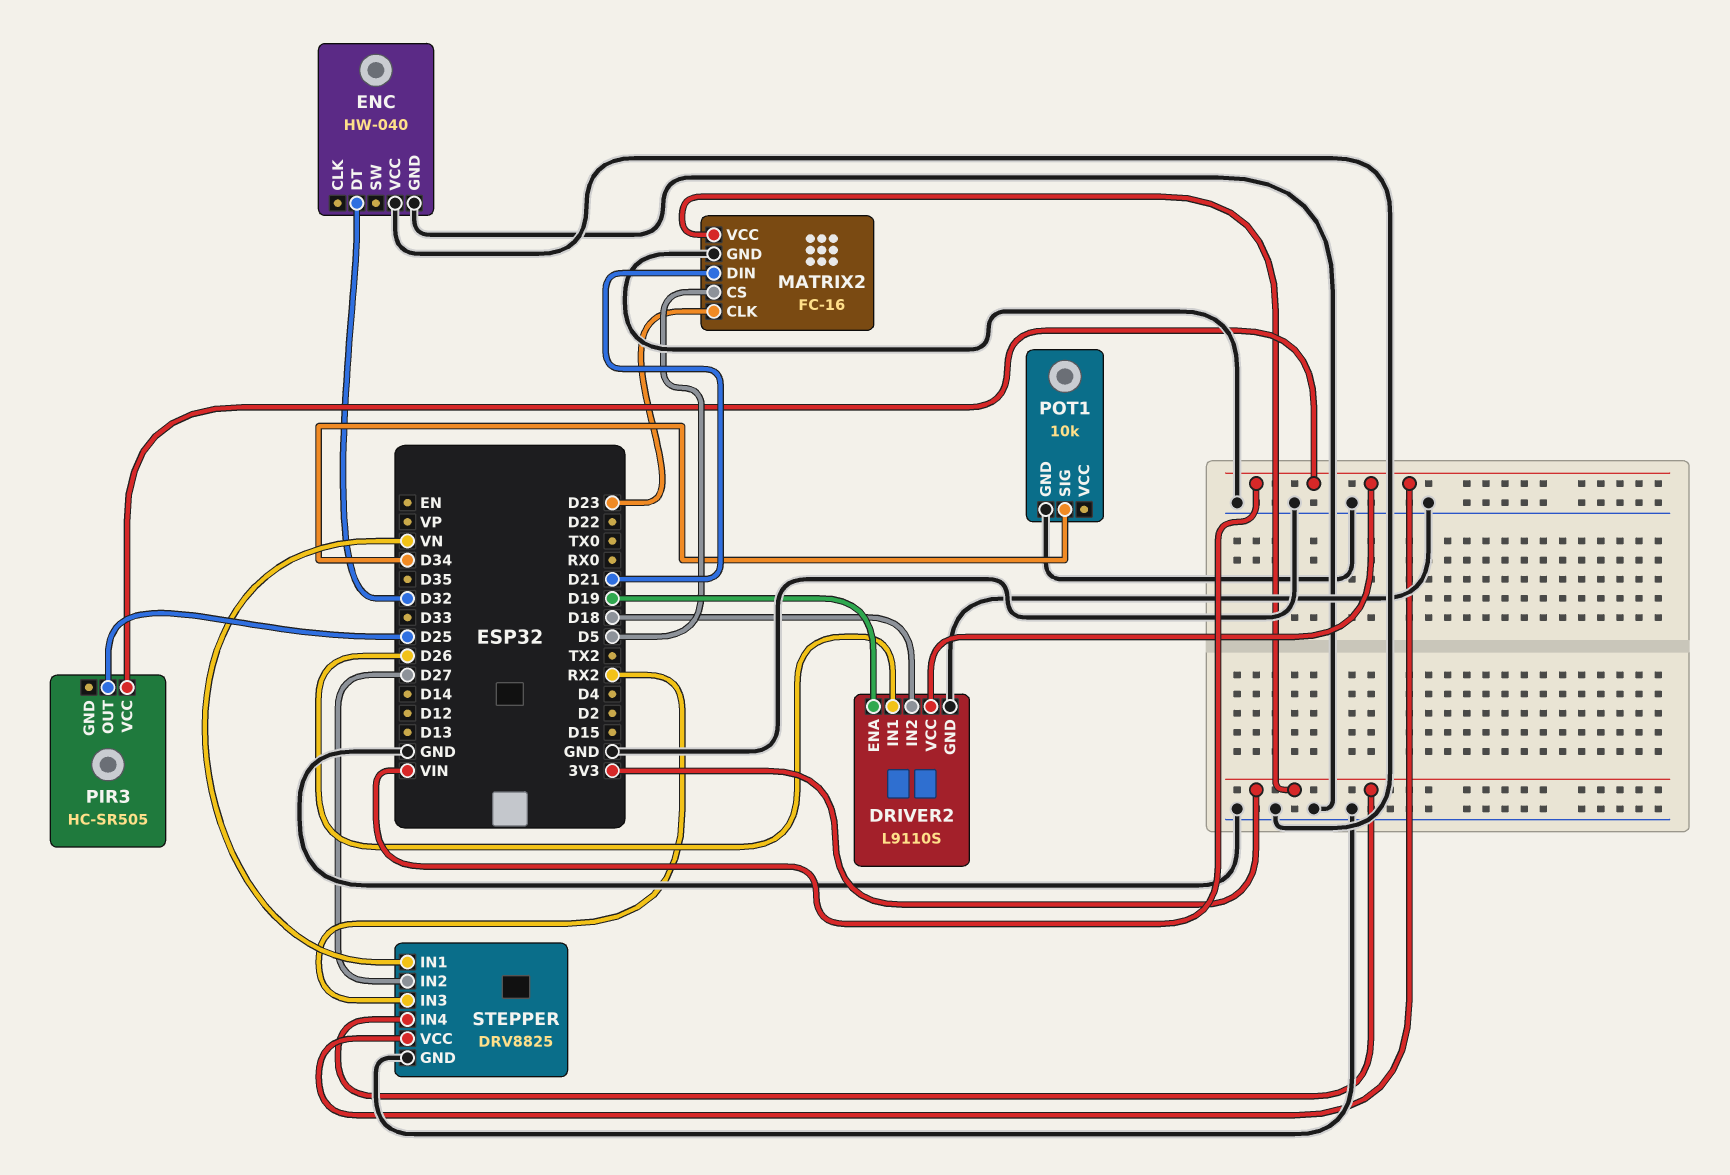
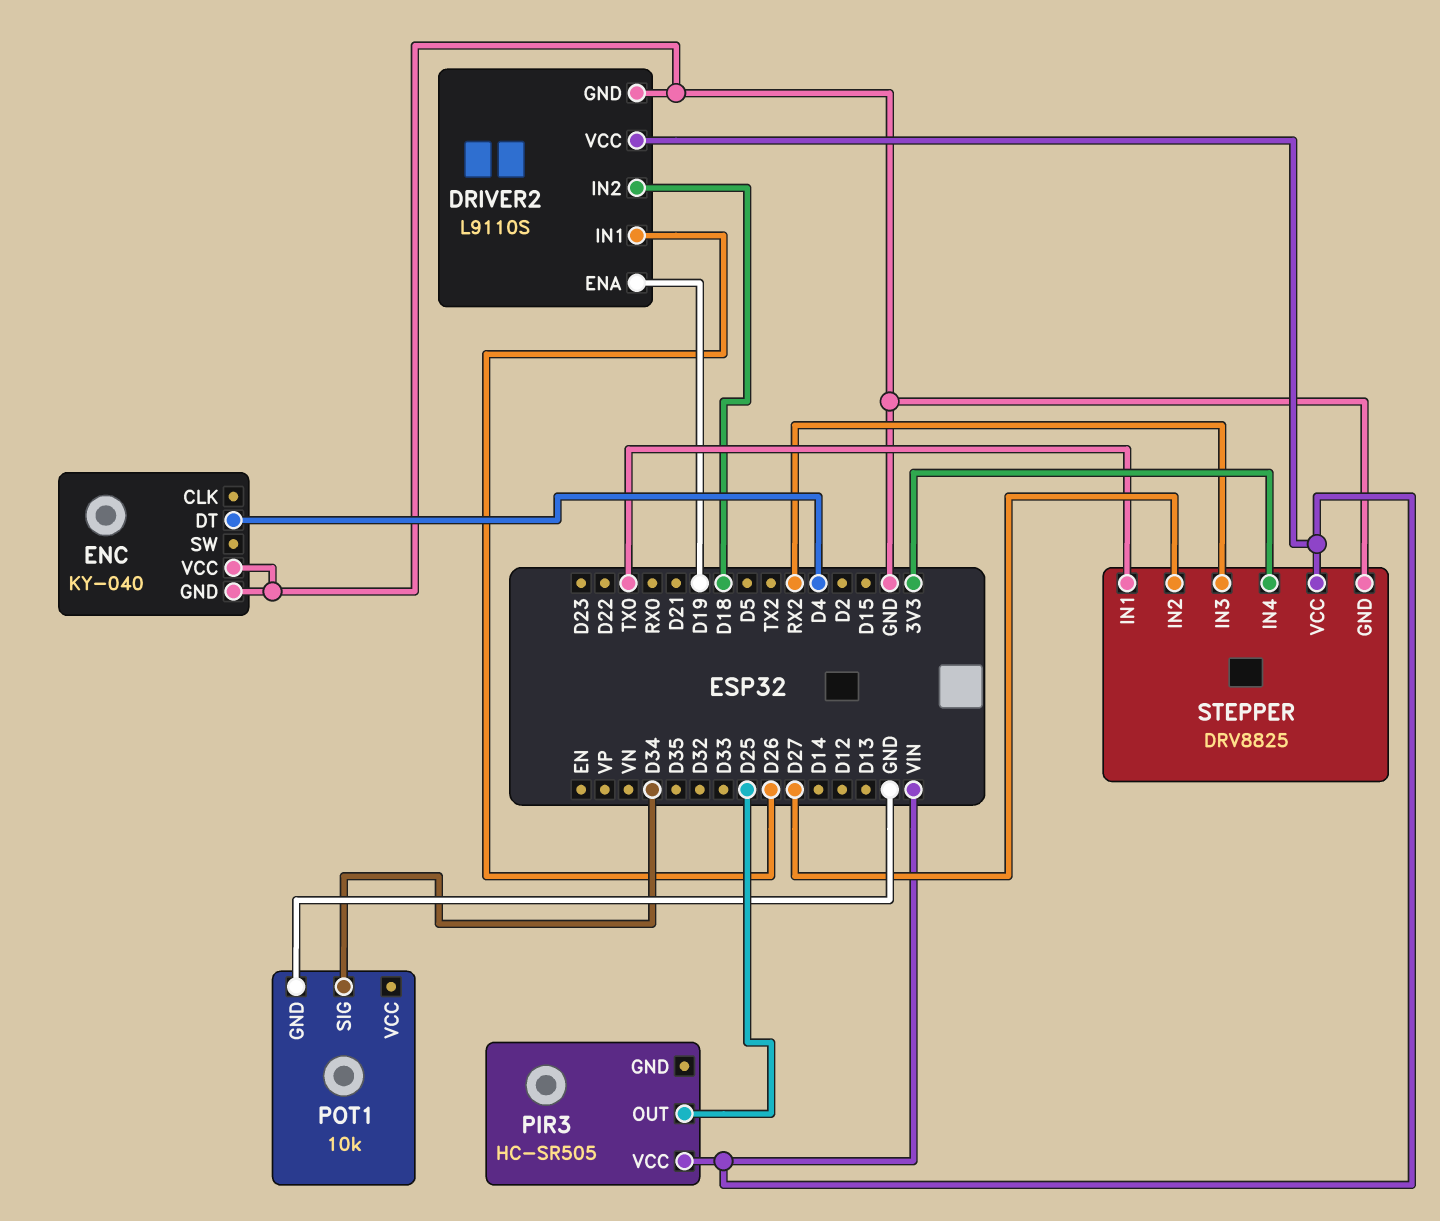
ENC: HW-040 -> KY-040
ENC pin DT: D32 -> D4
MATRIX2: FC-16 -> none
MATRIX2 pin CLK: D23 -> none
MATRIX2 pin CS: D5 -> none
MATRIX2 pin DIN: D21 -> none
MATRIX2 pin GND: GND -> none
MATRIX2 pin VCC: 3V3 -> none
STEPPER pin IN1: VN -> TX0

